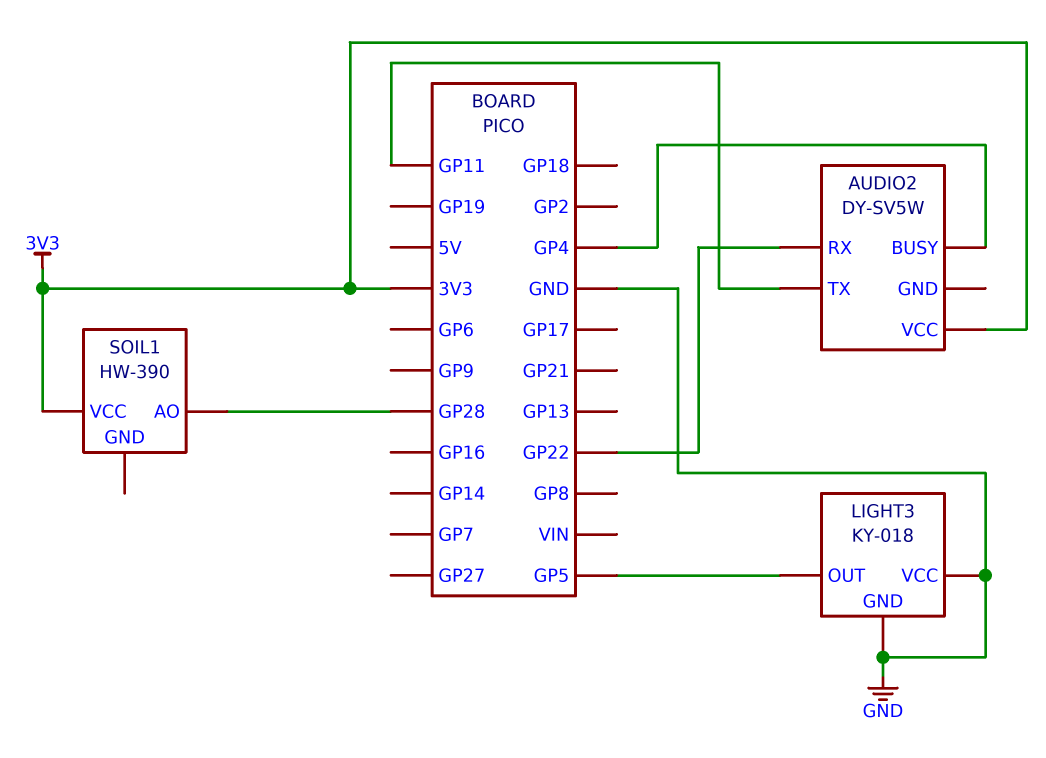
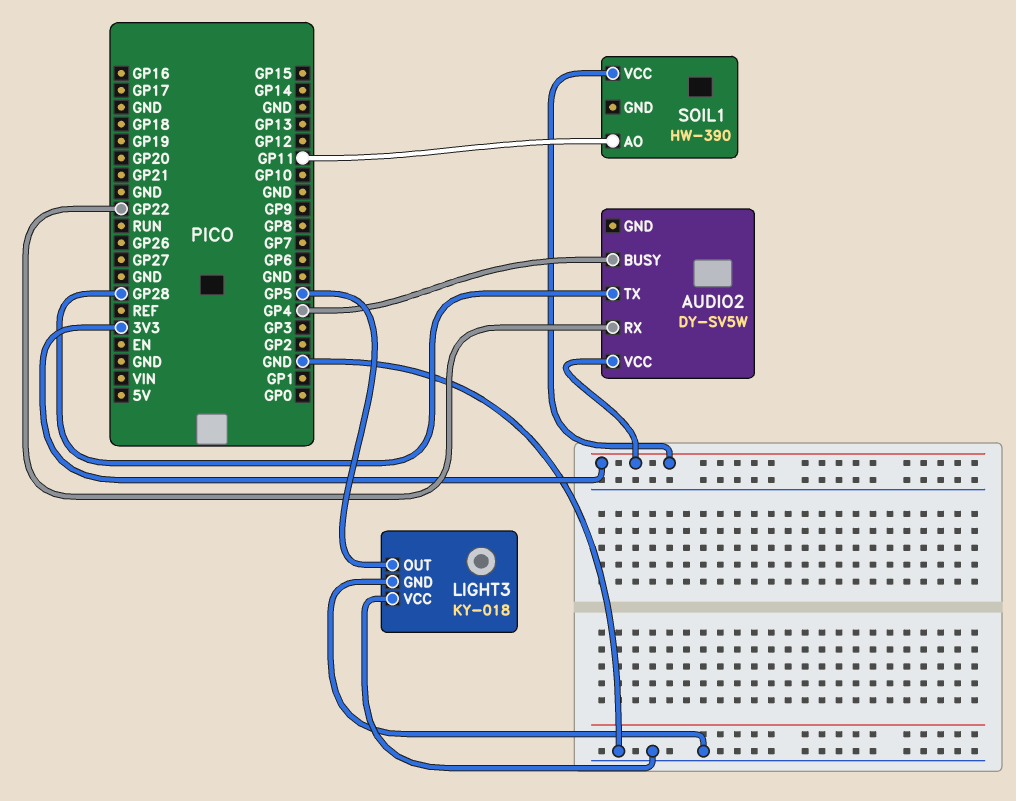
AUDIO2 pin TX: GP11 -> GP28
SOIL1 pin AO: GP28 -> GP11

